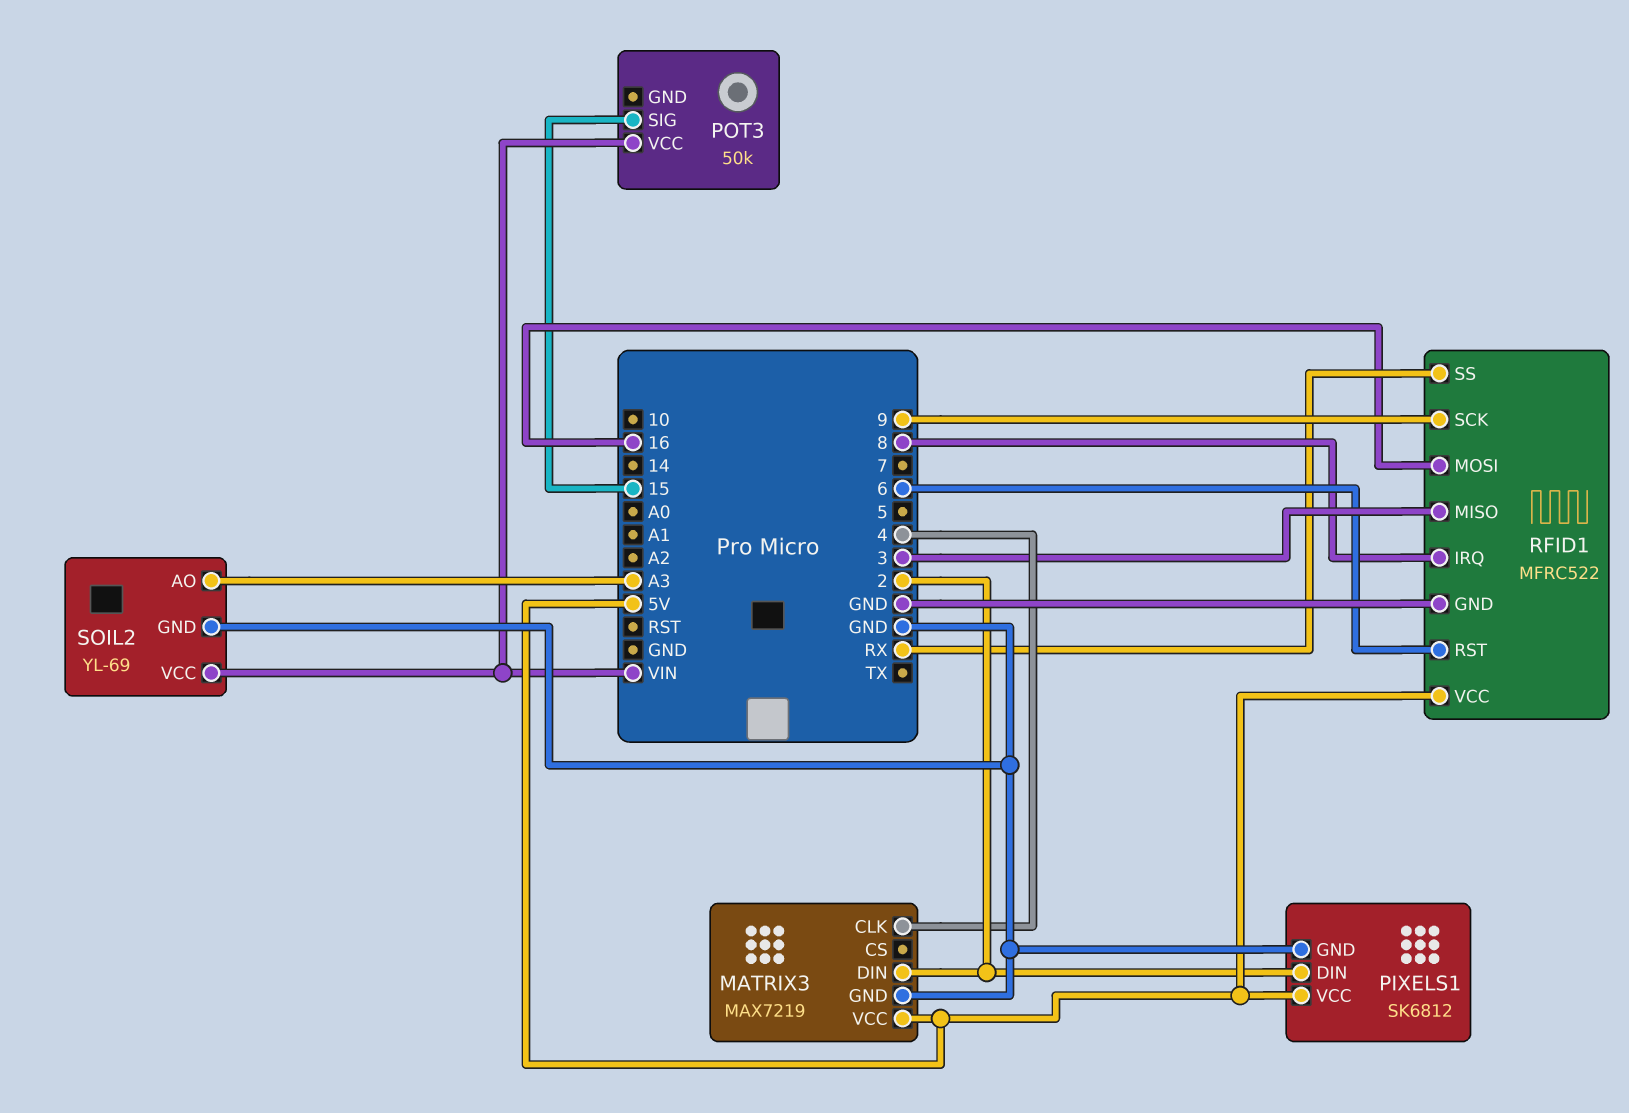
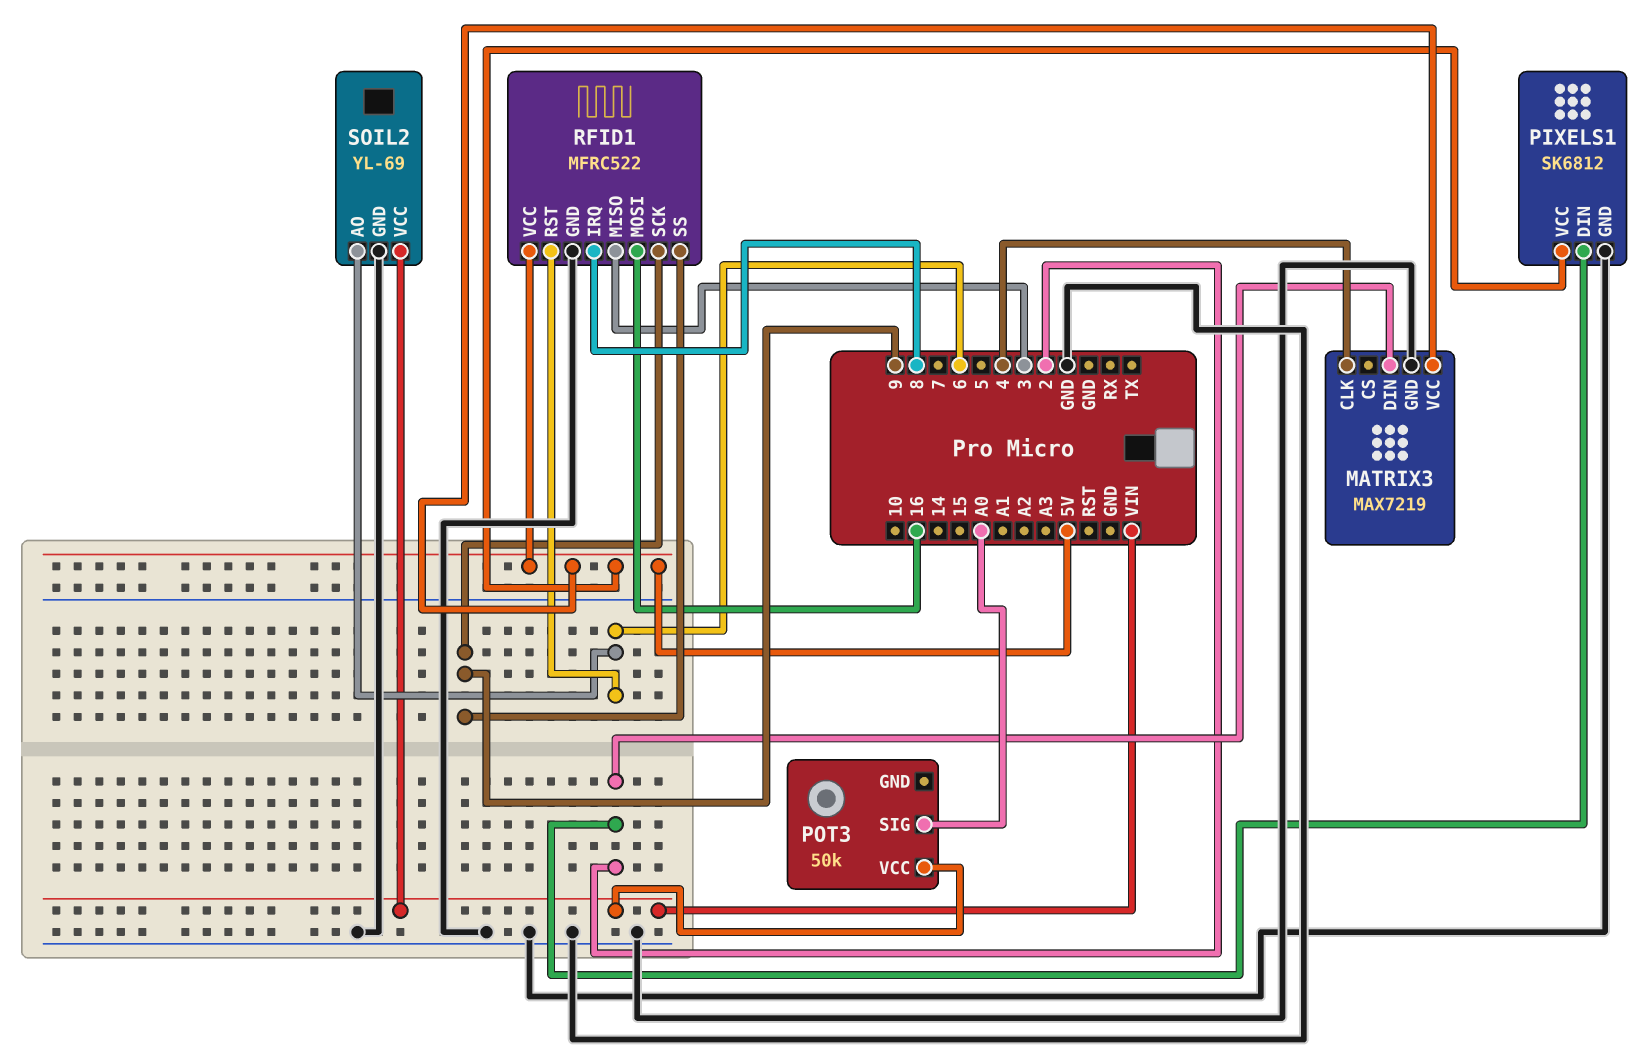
POT3 pin SIG: 15 -> A0
RFID1 pin SS: RX -> 9
SOIL2 pin AO: A3 -> 6

